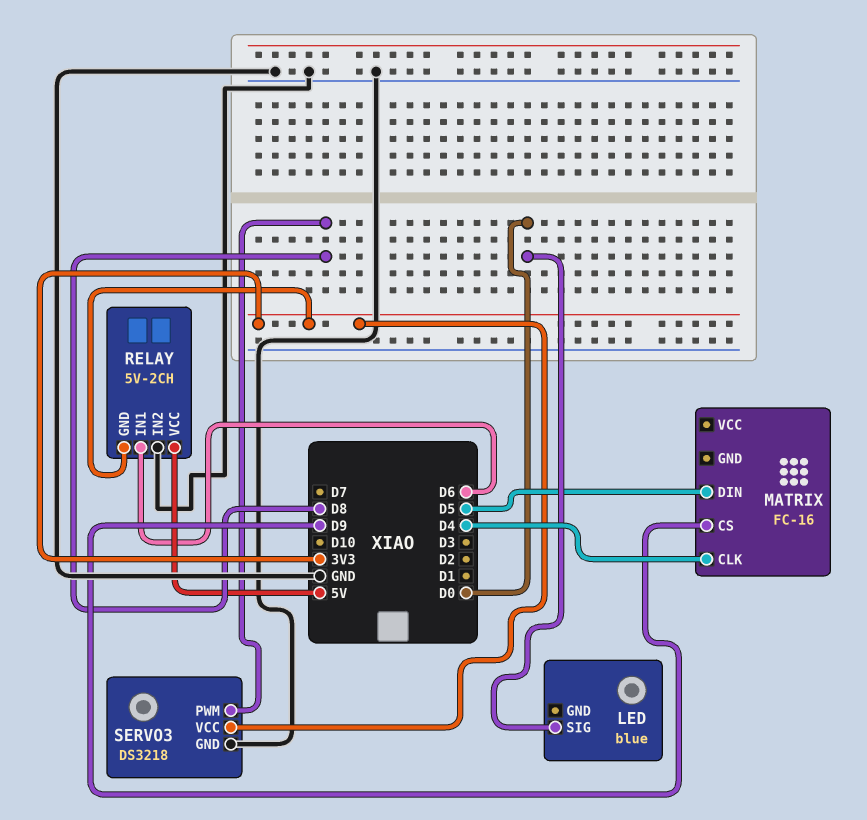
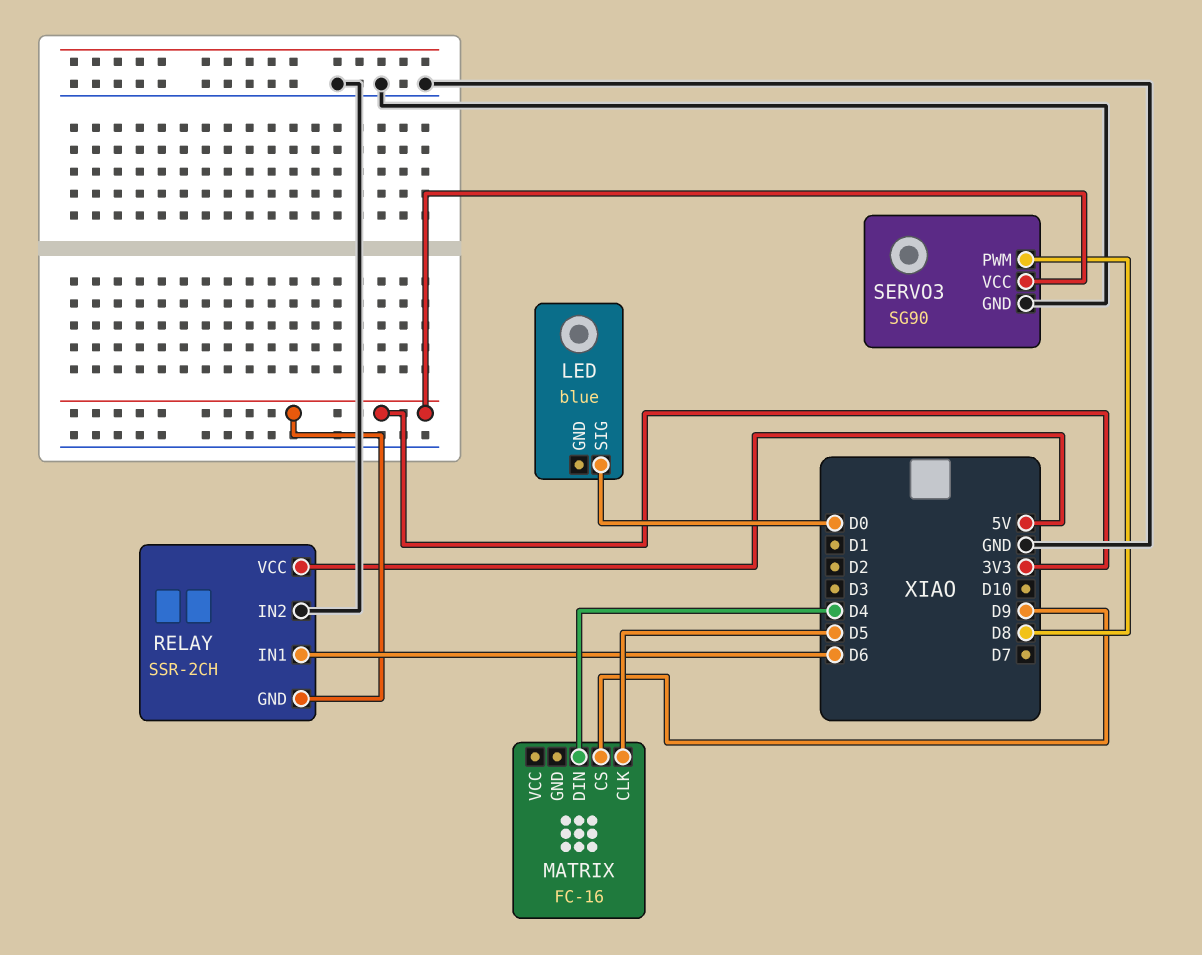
MATRIX pin CLK: D4 -> D5
MATRIX pin DIN: D5 -> D4
RELAY: 5V-2CH -> SSR-2CH
SERVO3: DS3218 -> SG90

